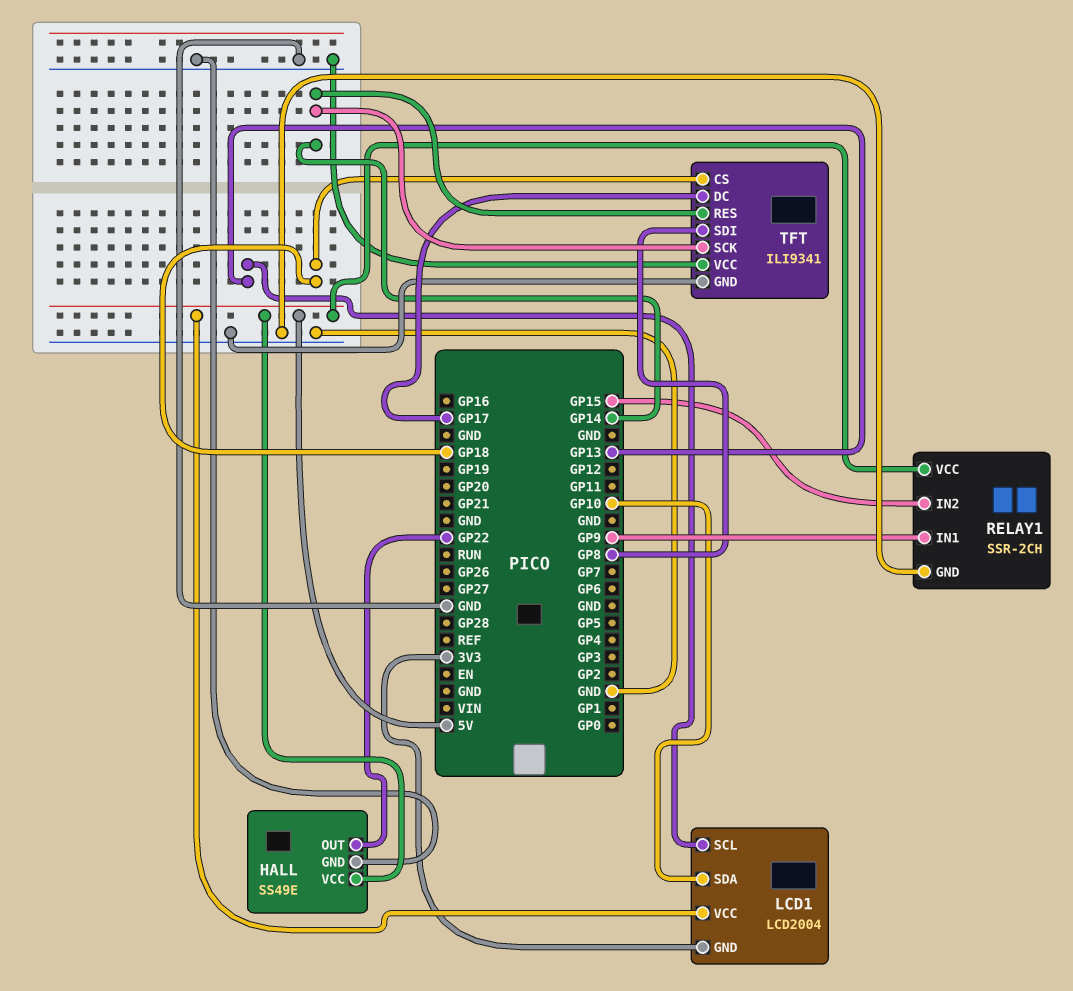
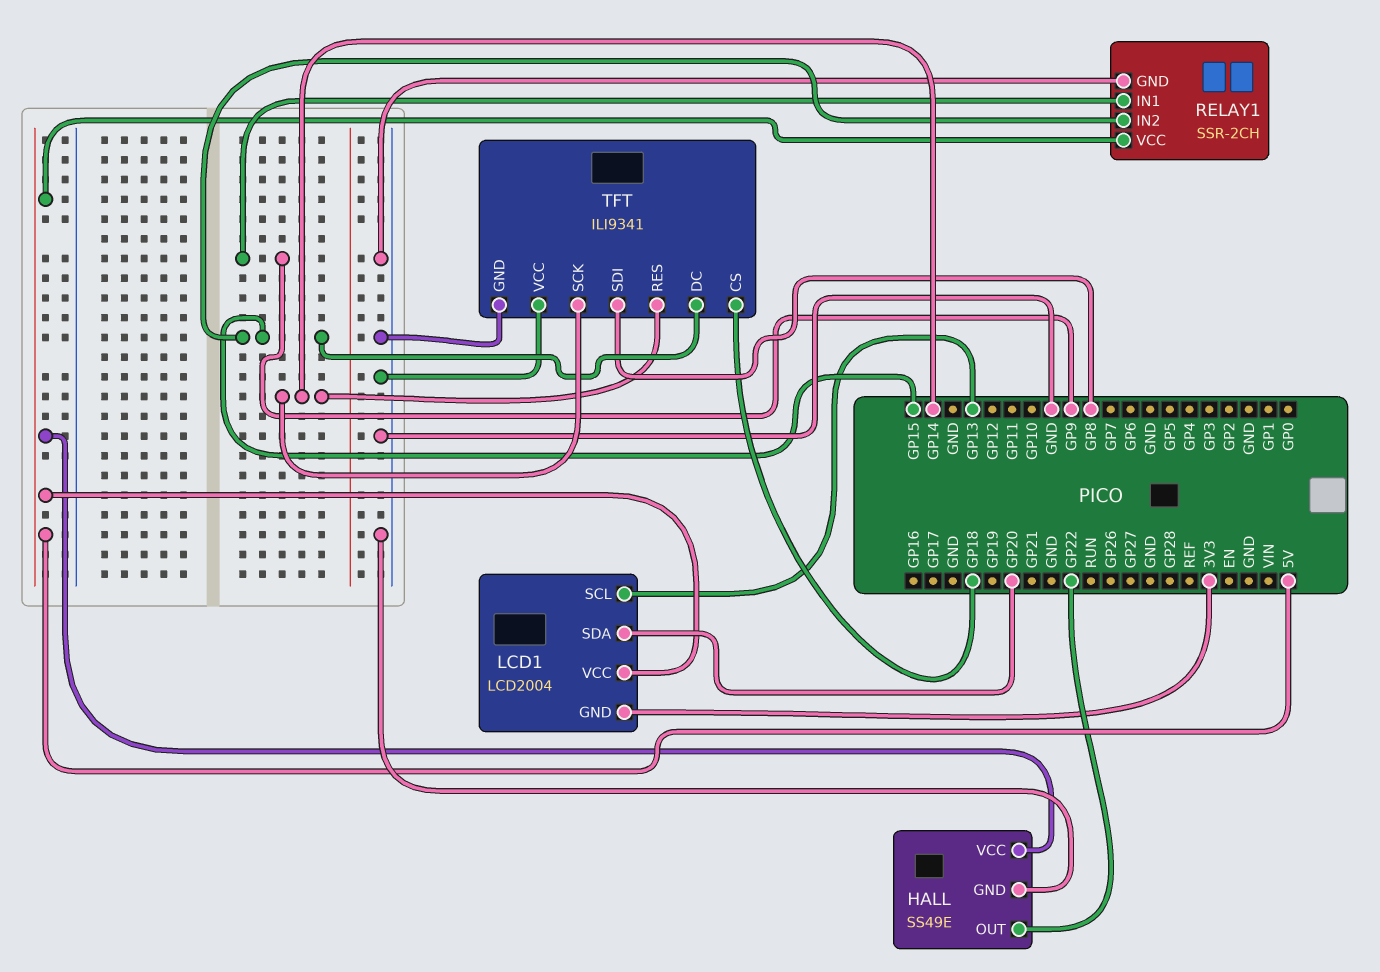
LCD1 pin SDA: GP10 -> GP20
TFT pin DC: GP17 -> GP15

